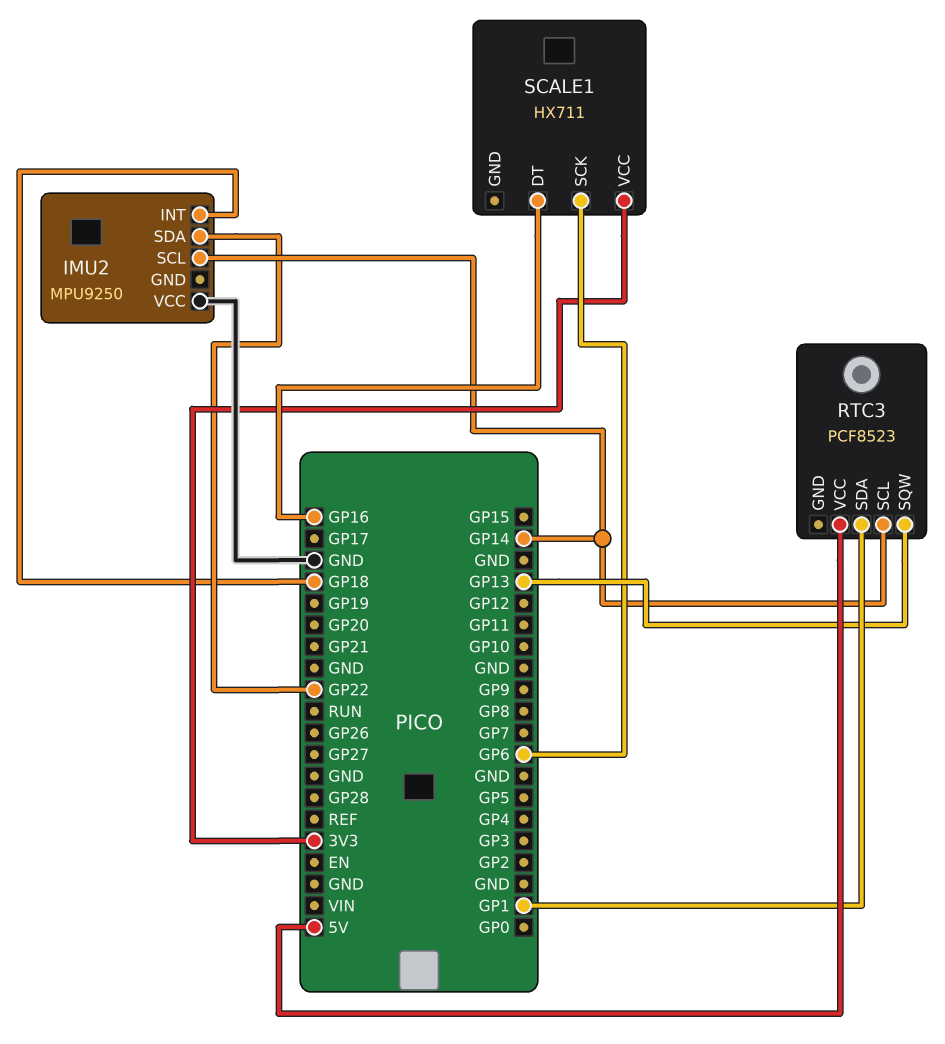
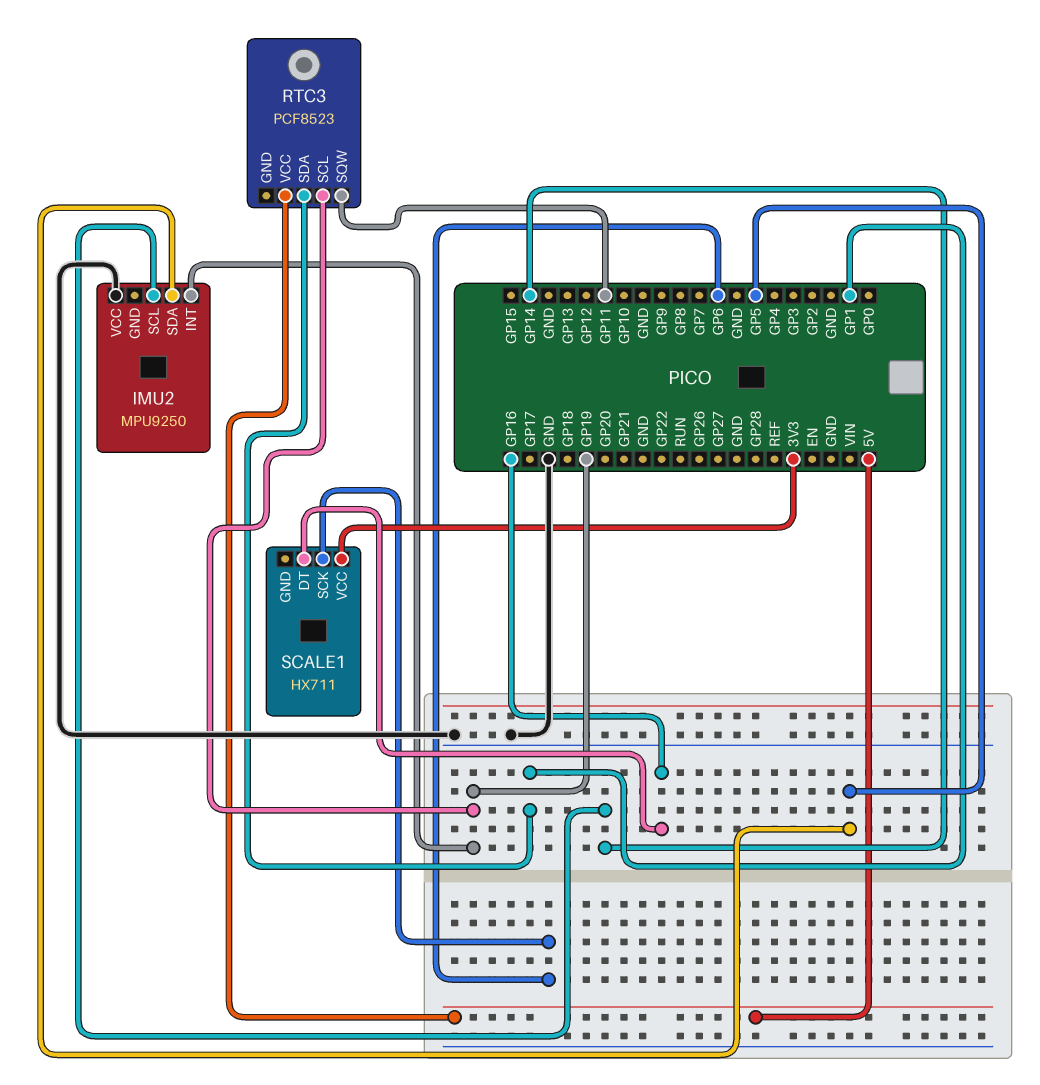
IMU2 pin INT: GP18 -> GP19
IMU2 pin SDA: GP22 -> GP5
RTC3 pin SCL: GP14 -> GP19
RTC3 pin SQW: GP13 -> GP11

